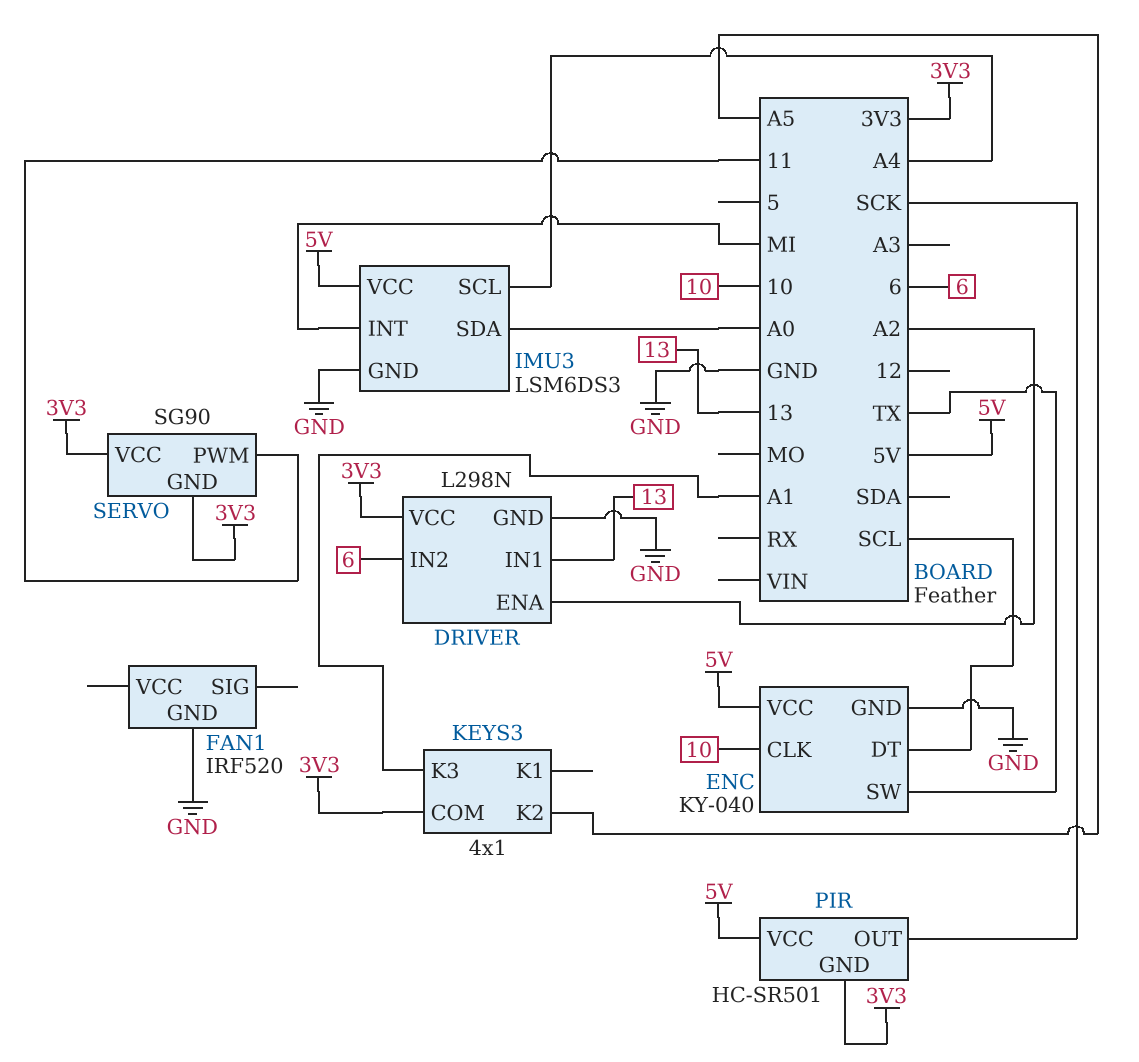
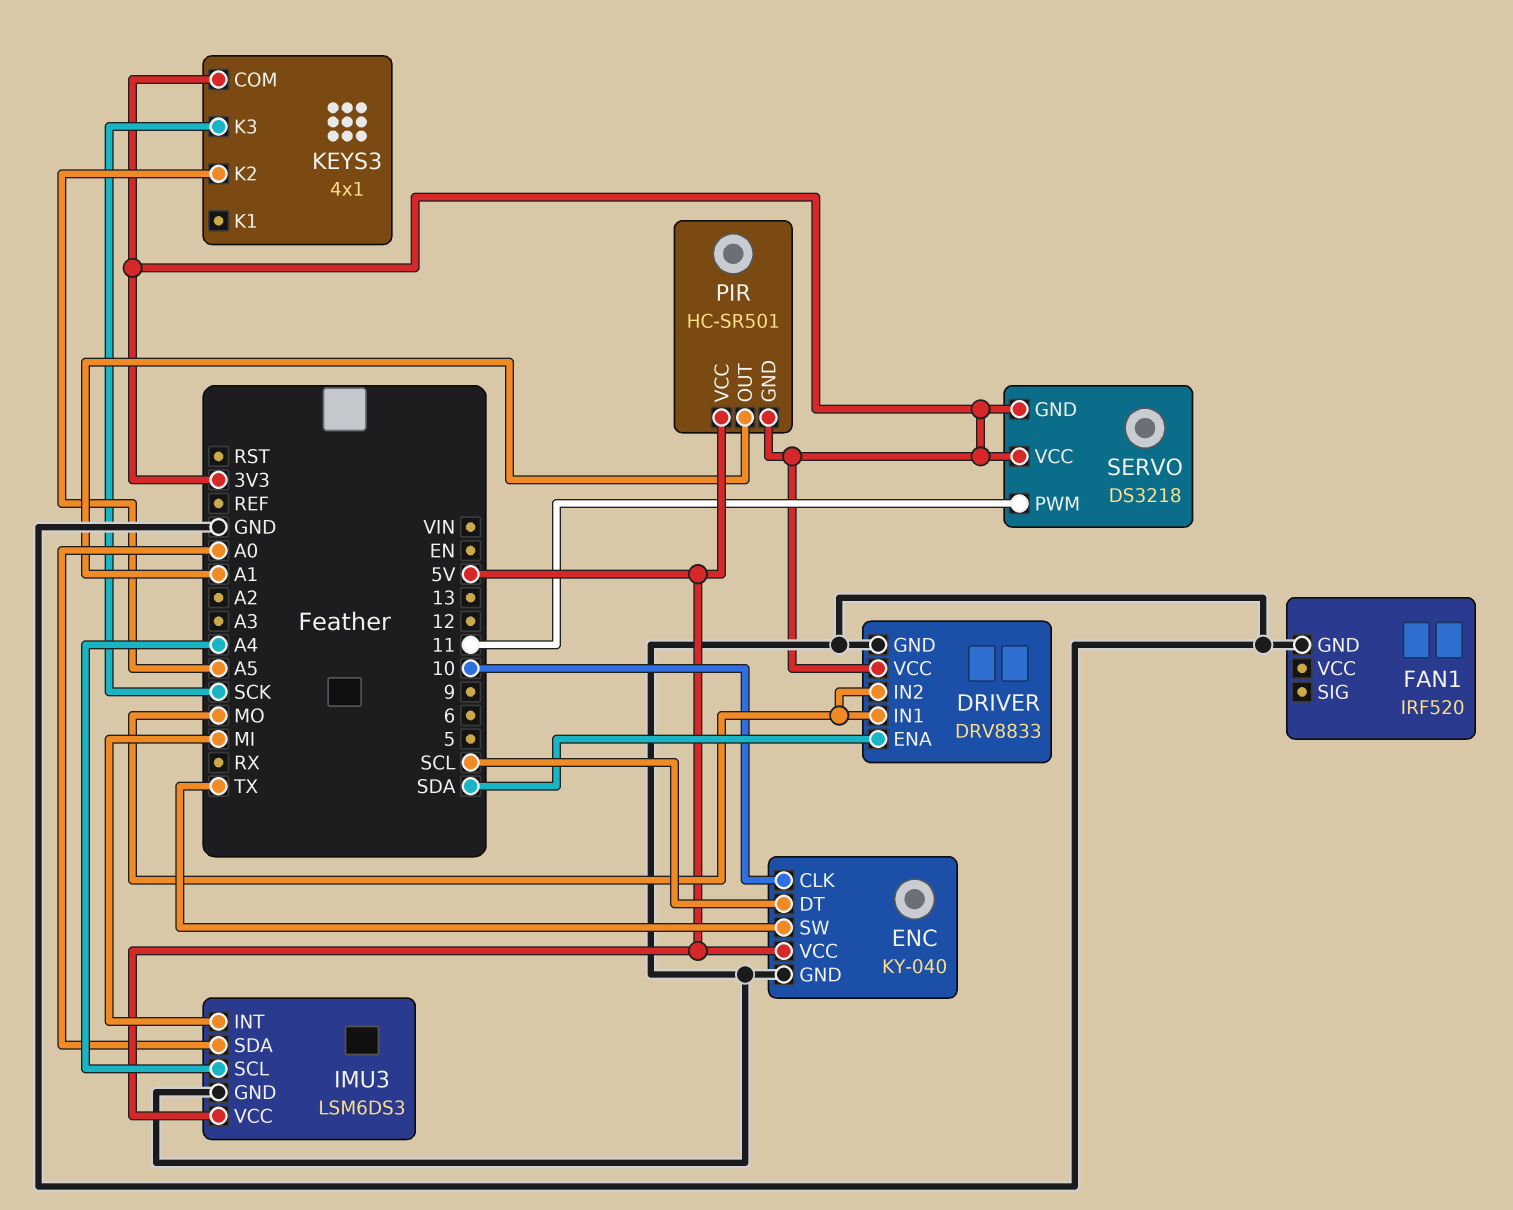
DRIVER: L298N -> DRV8833
DRIVER pin ENA: A2 -> SDA
DRIVER pin IN1: 13 -> MO
DRIVER pin IN2: 6 -> MO
KEYS3 pin K3: A1 -> SCK
PIR pin OUT: SCK -> A1
SERVO: SG90 -> DS3218

